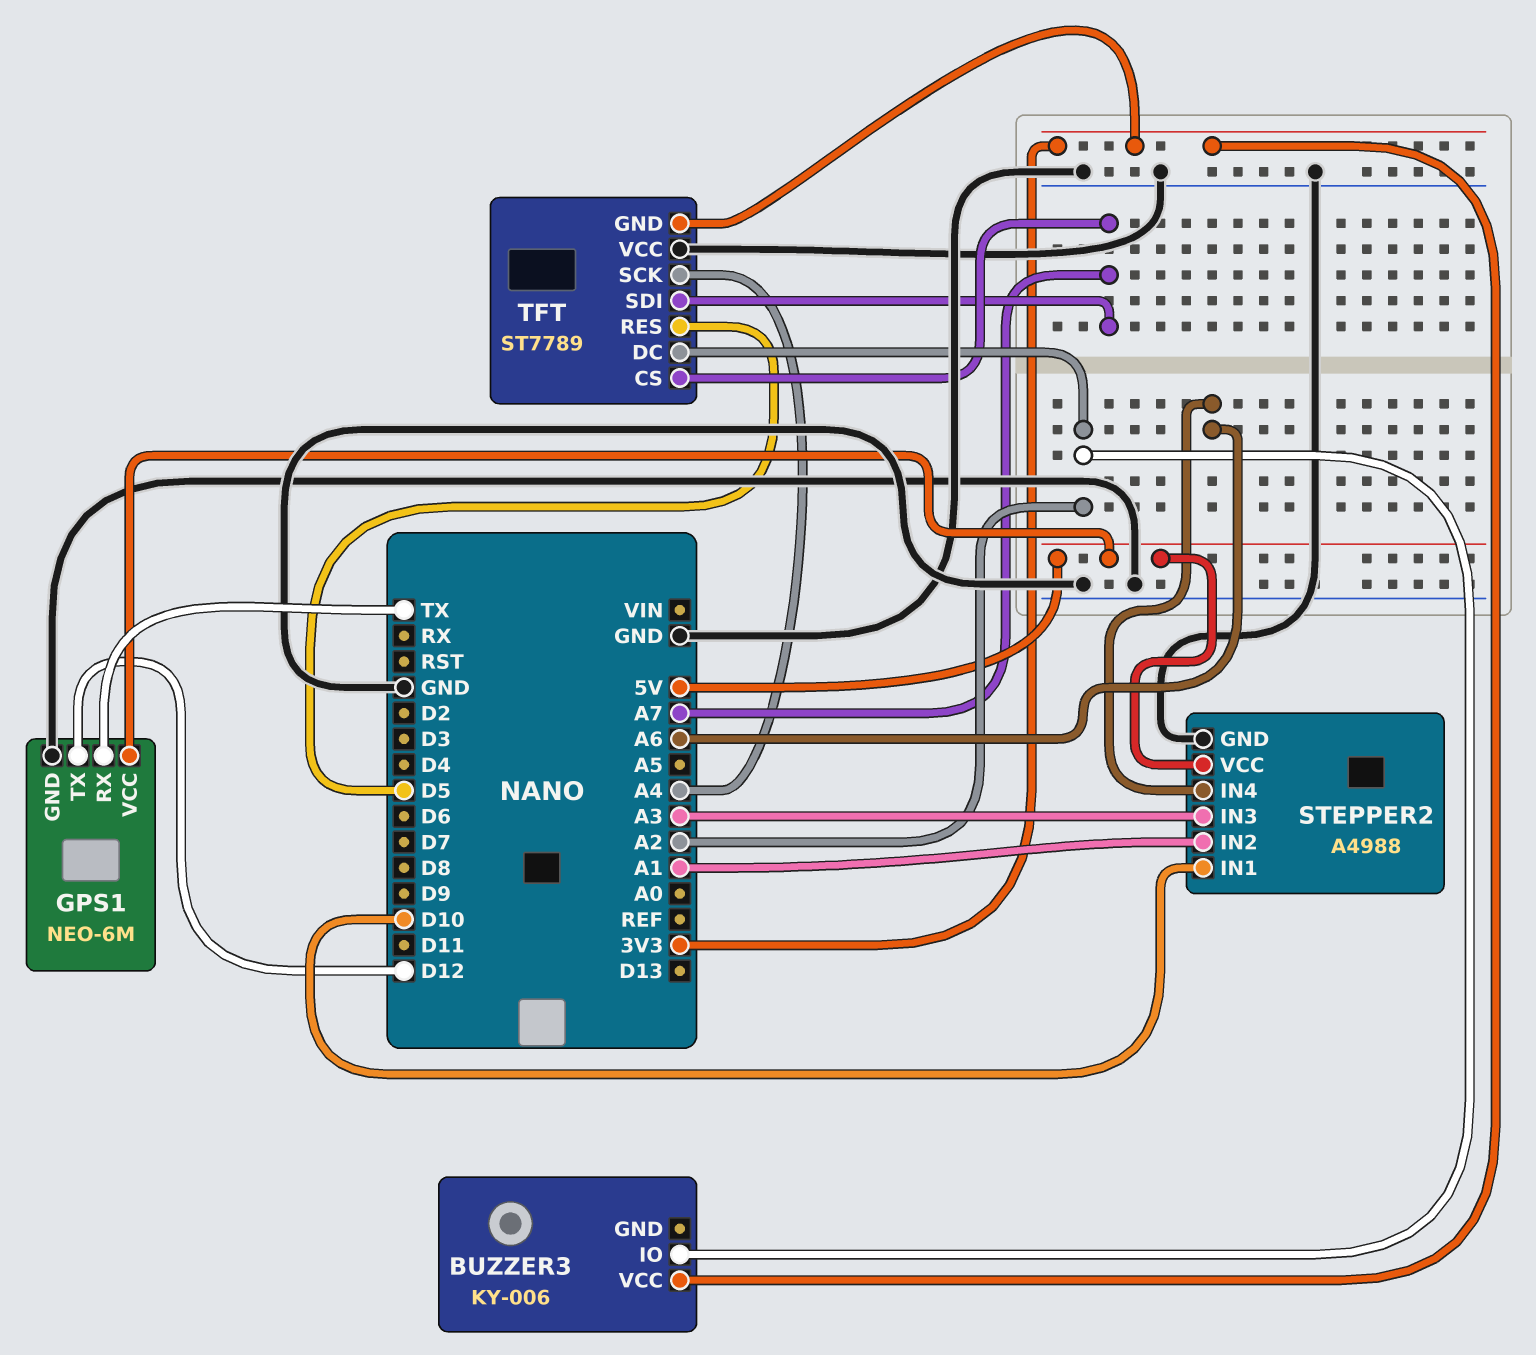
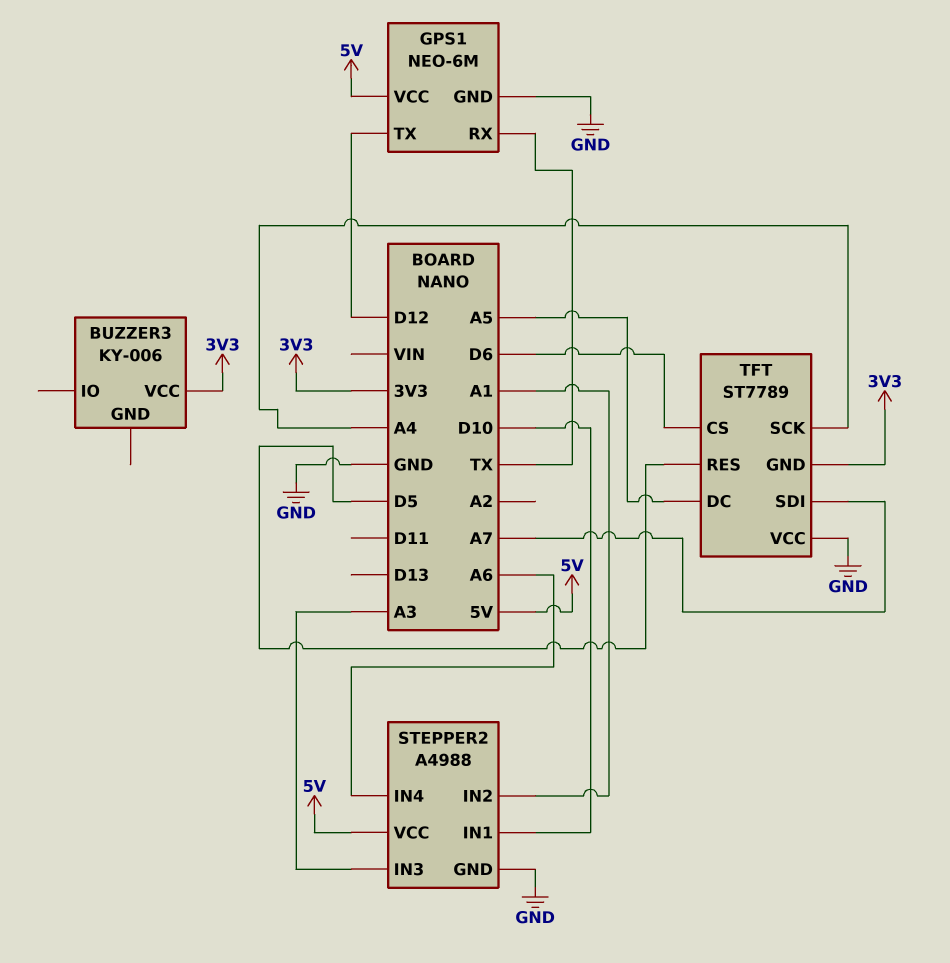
BUZZER3 pin IO: A2 -> none
TFT pin CS: A7 -> D6
TFT pin DC: A2 -> A5

